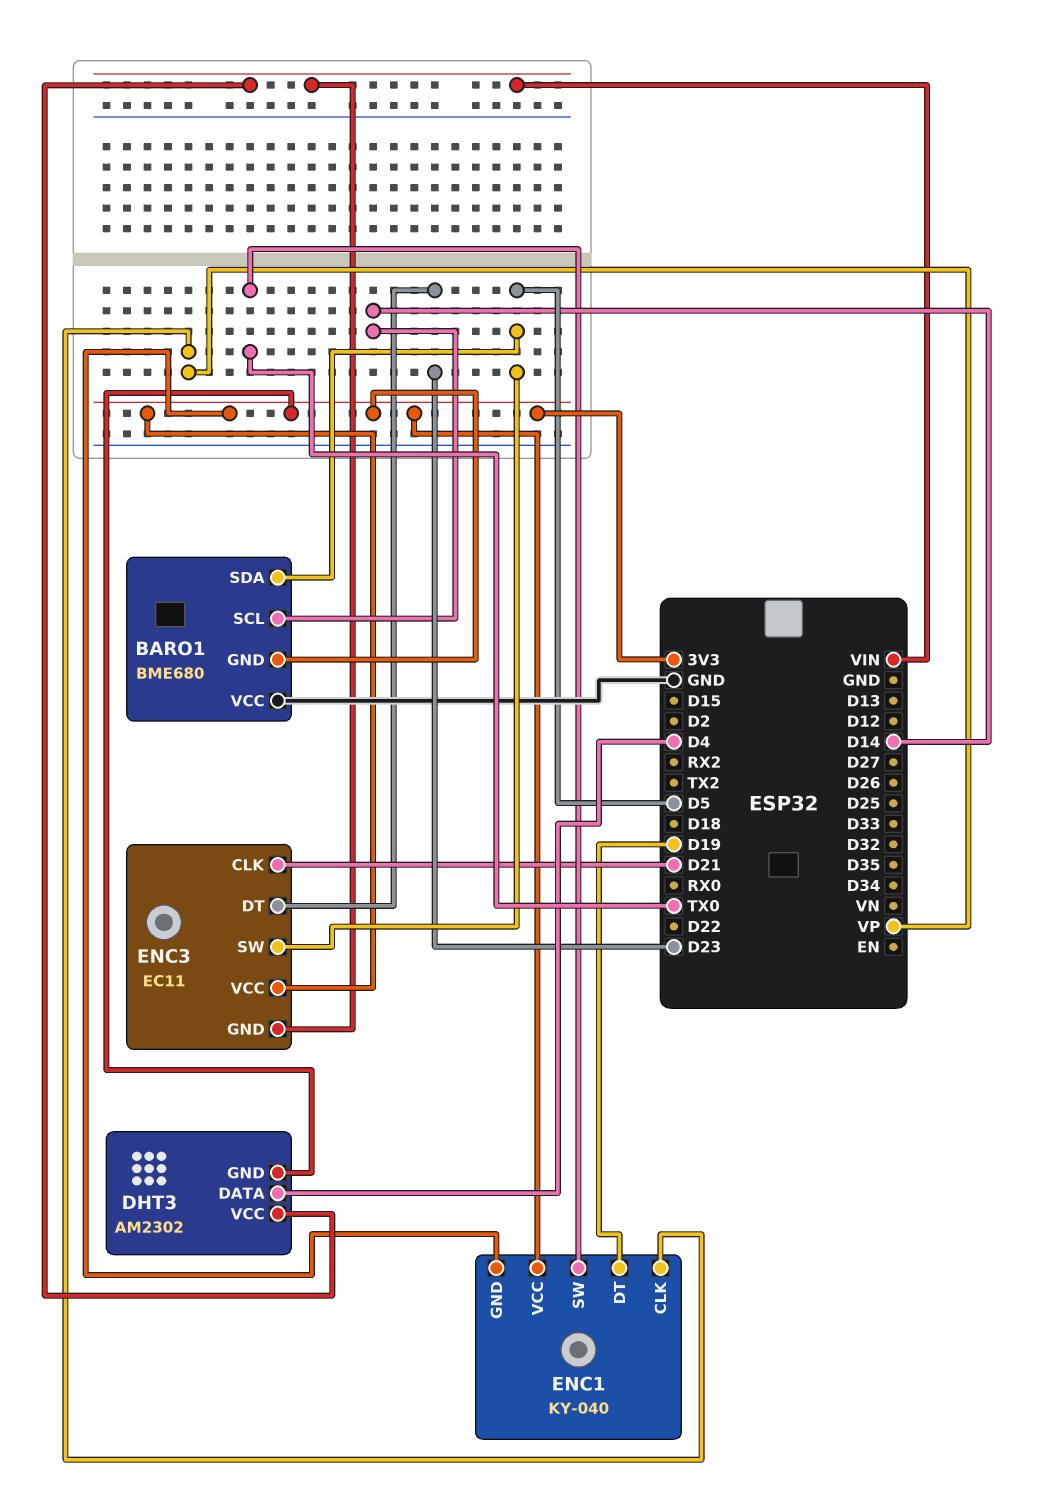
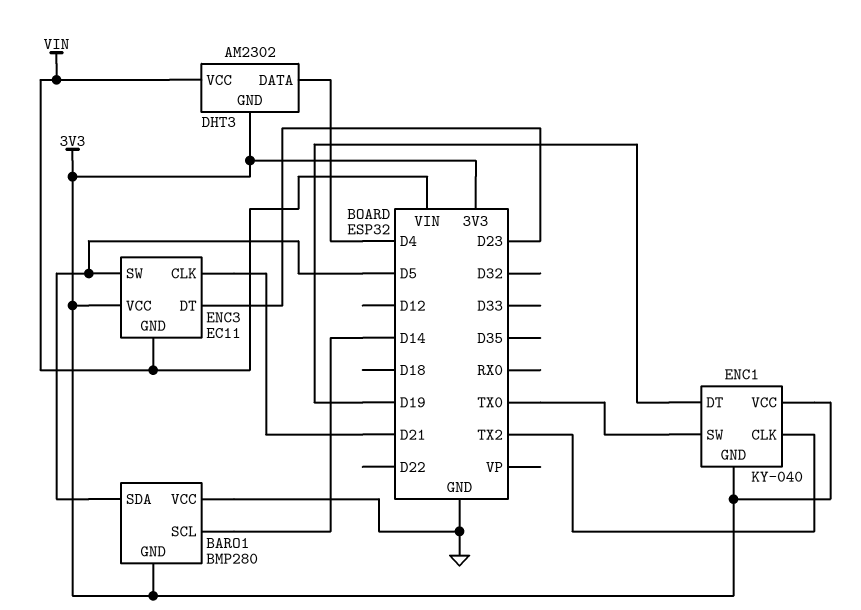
BARO1: BME680 -> BMP280
ENC1 pin CLK: VP -> TX2

